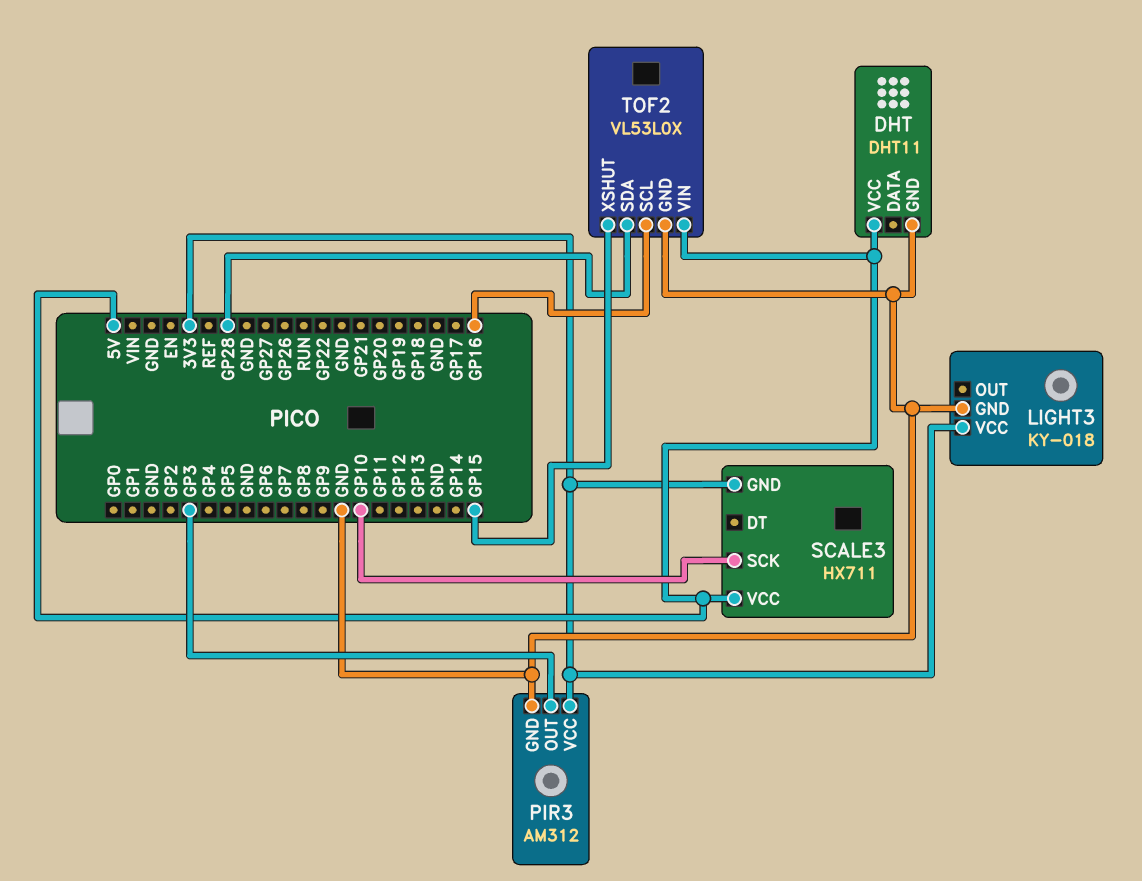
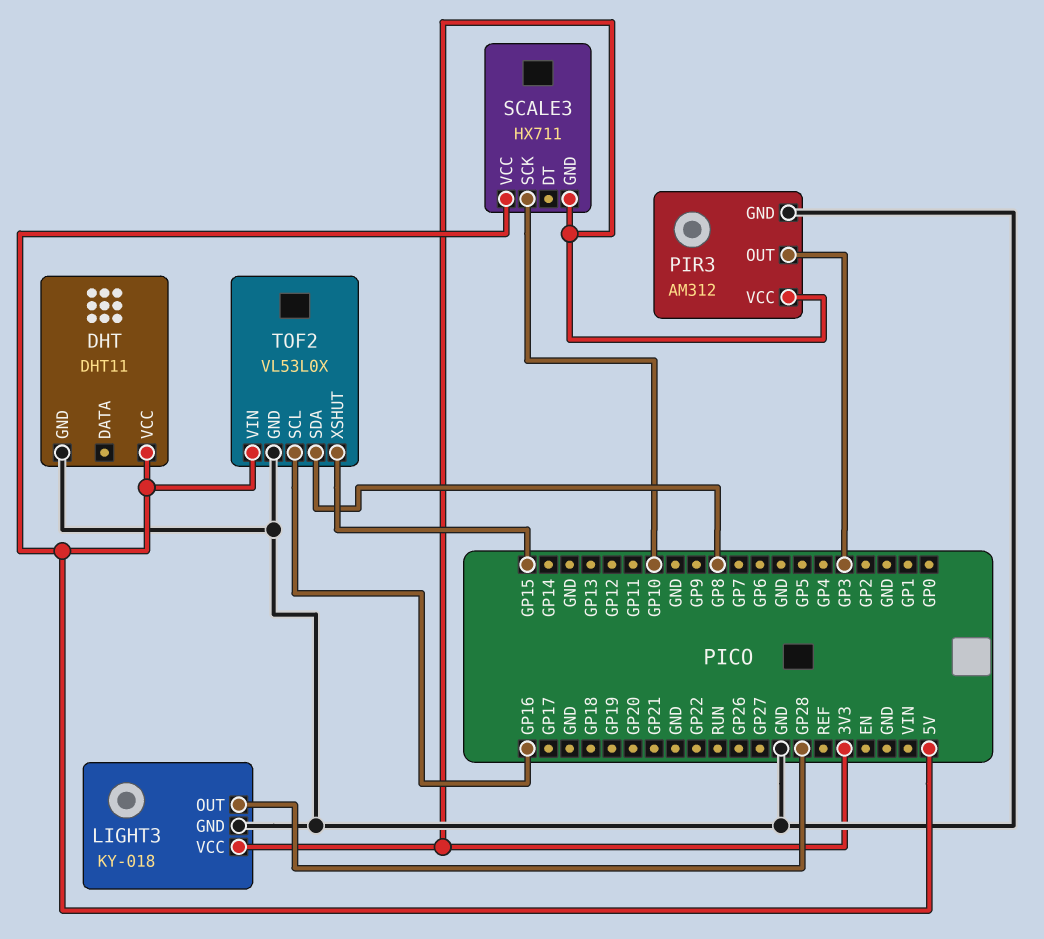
LIGHT3 pin OUT: none -> GP28
TOF2 pin SDA: GP28 -> GP8

